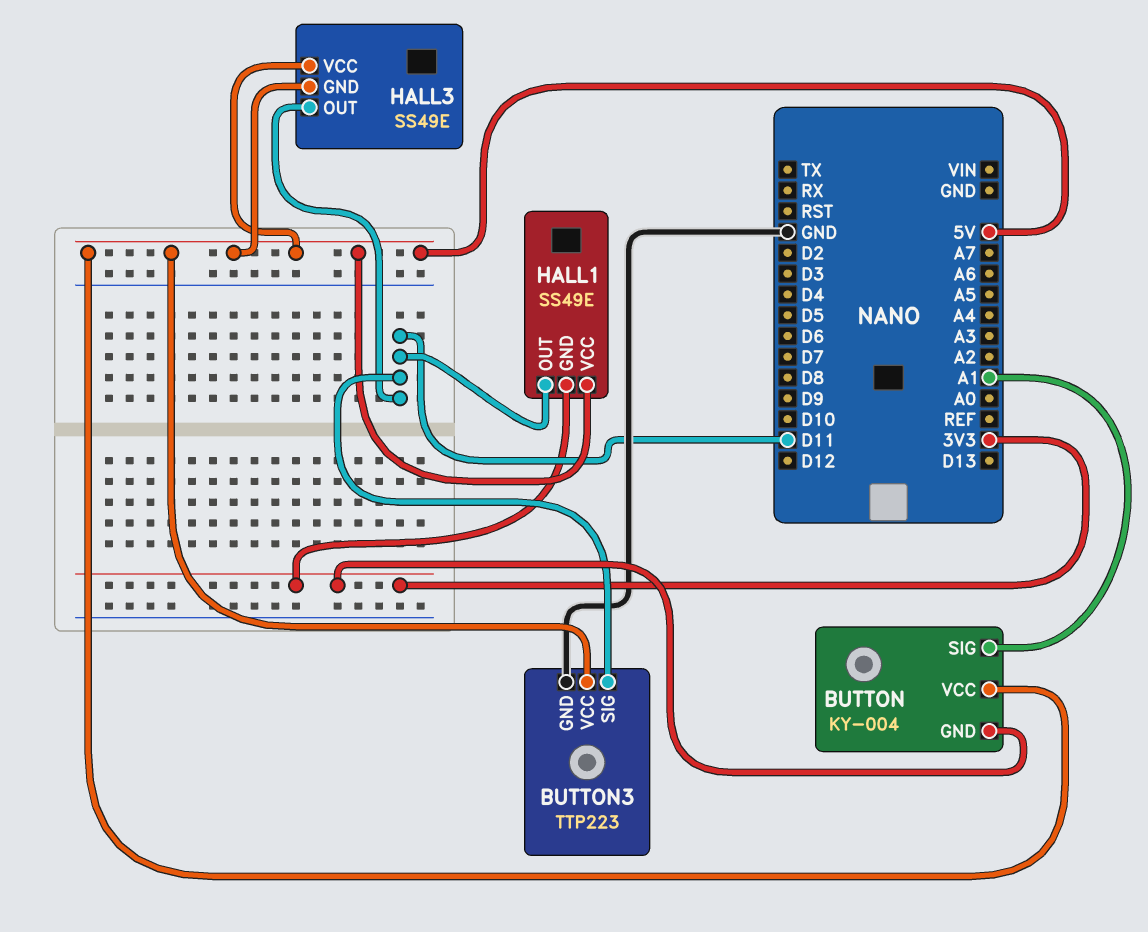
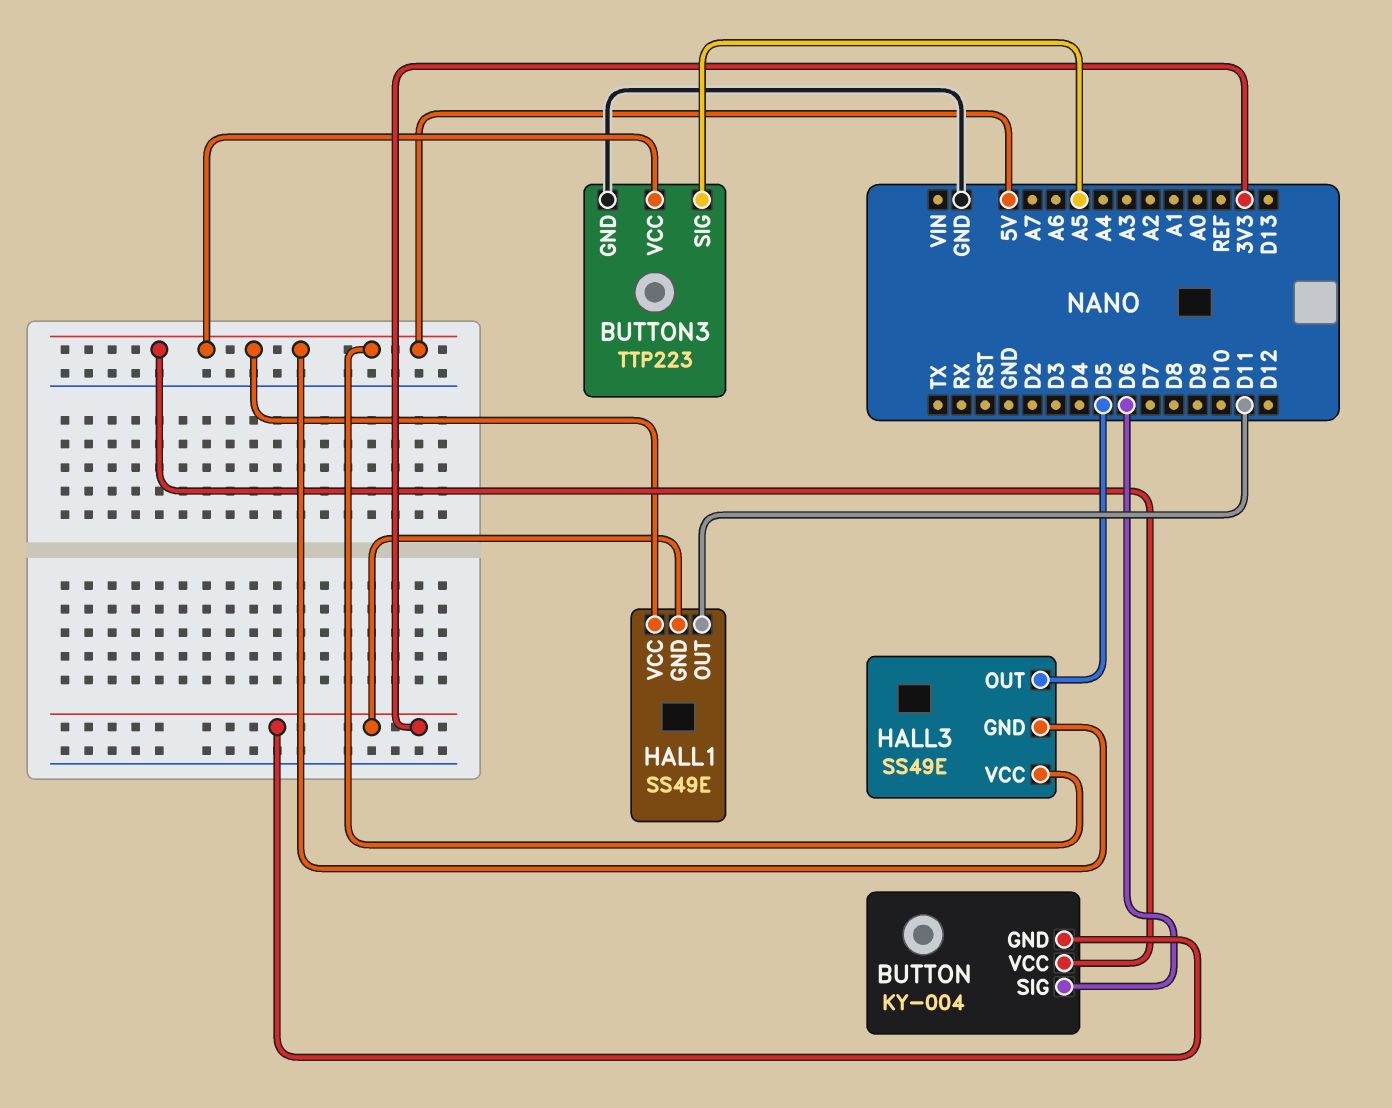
BUTTON pin SIG: A1 -> D6
BUTTON3 pin SIG: D11 -> A5
HALL3 pin OUT: D11 -> D5

